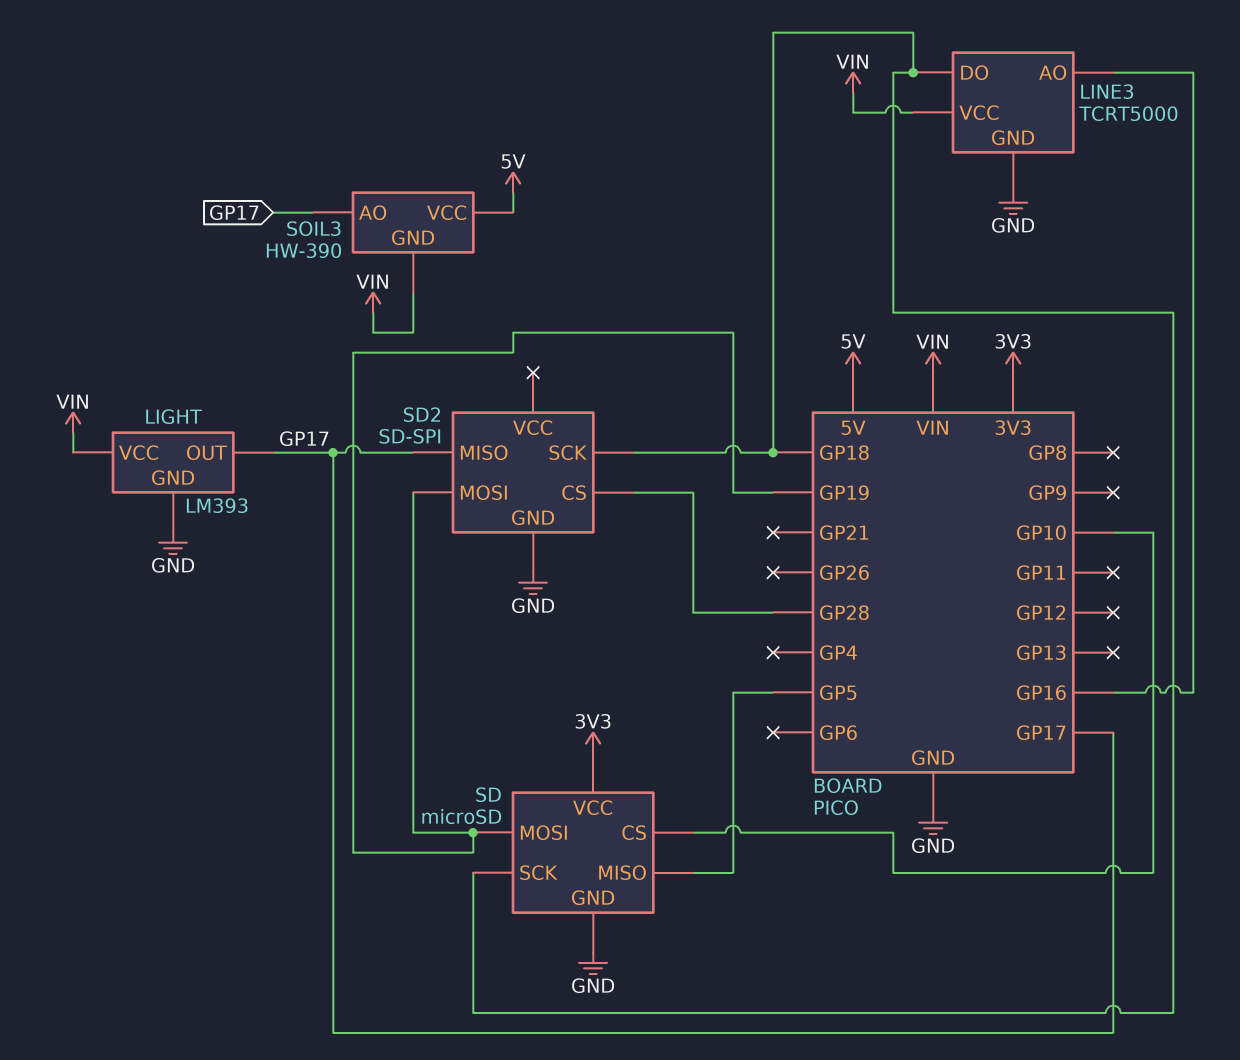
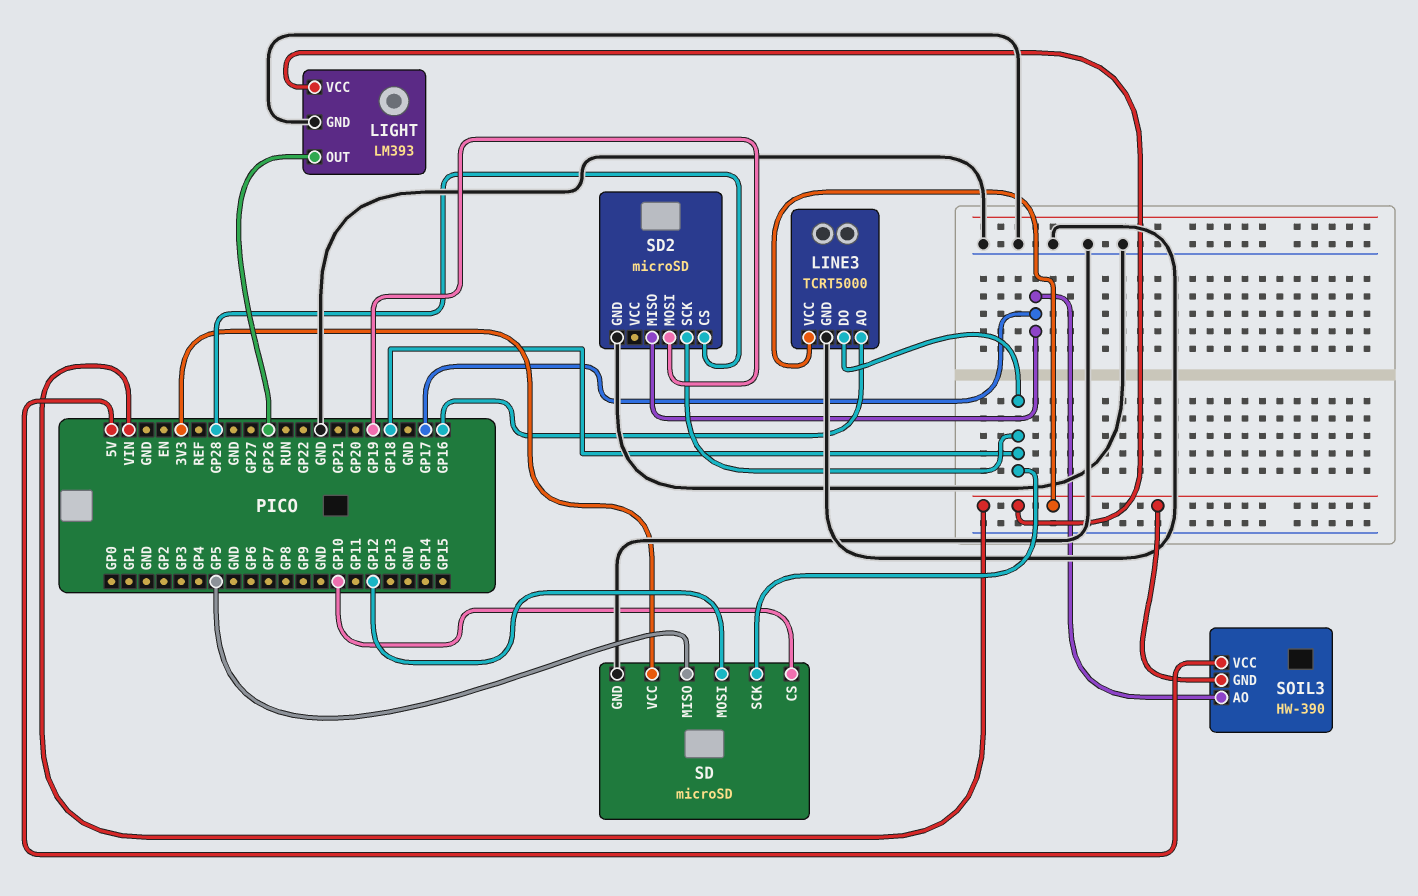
LIGHT pin OUT: GP17 -> GP26
SD pin MOSI: GP19 -> GP12
SD2: SD-SPI -> microSD

